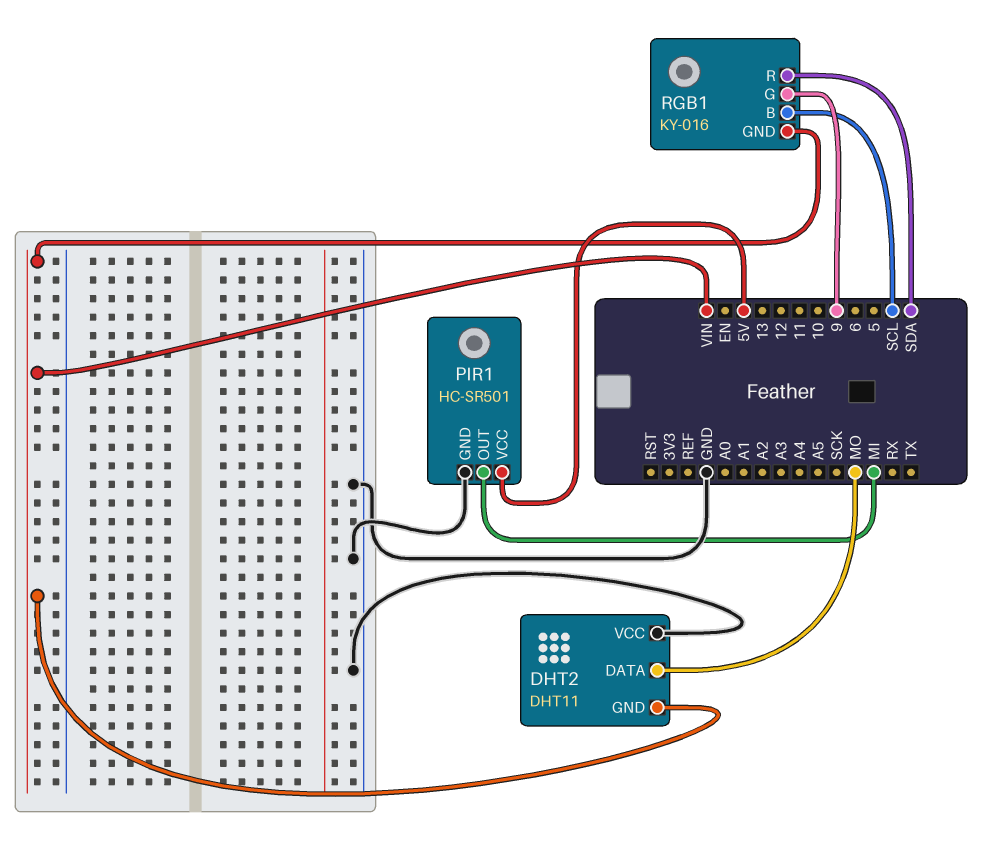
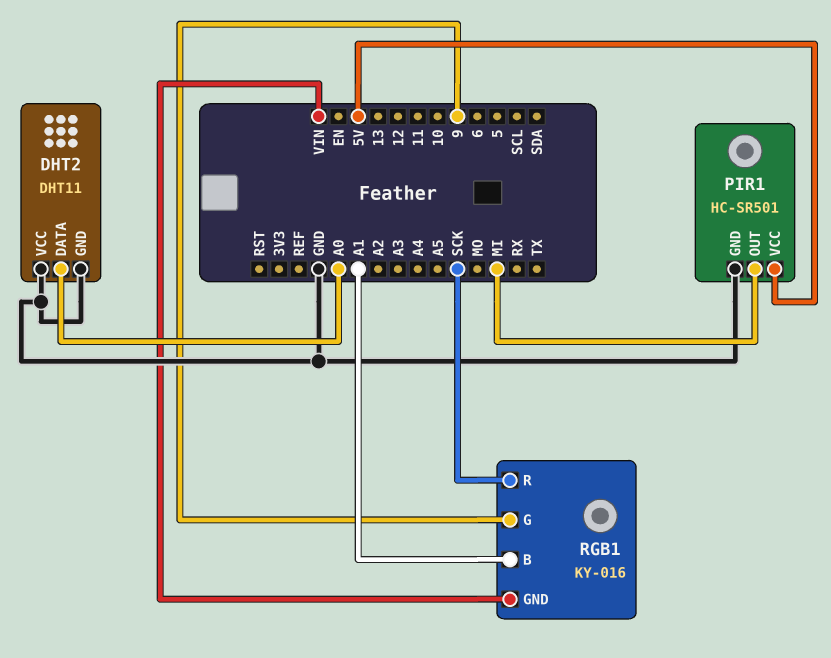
DHT2 pin DATA: MO -> A0
DHT2 pin GND: VIN -> GND
RGB1 pin B: SCL -> A1
RGB1 pin R: SDA -> SCK

